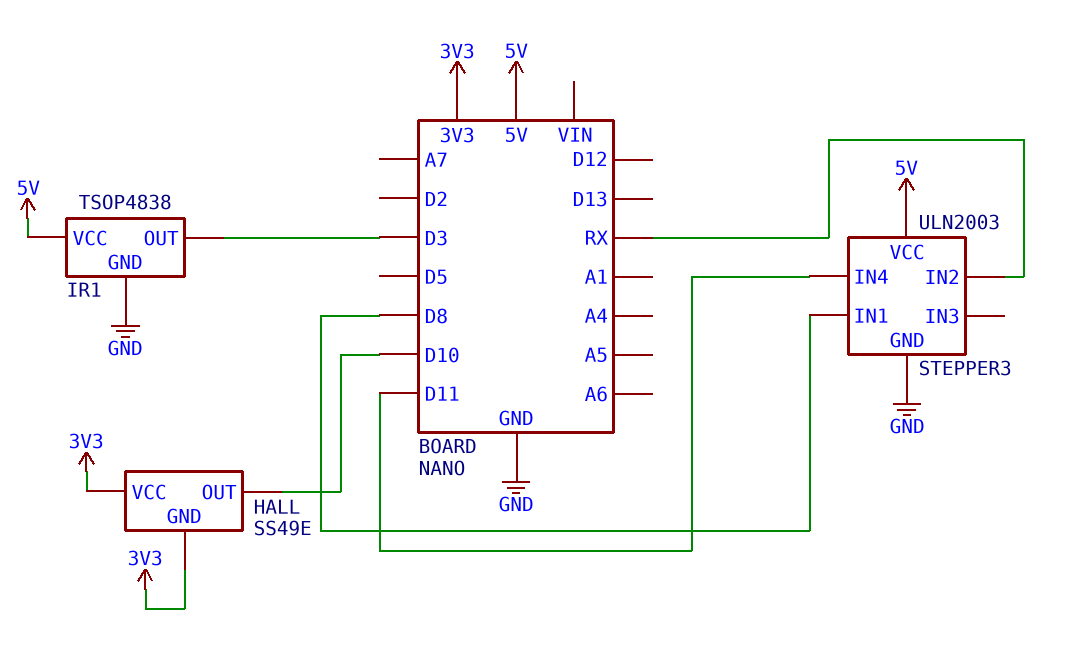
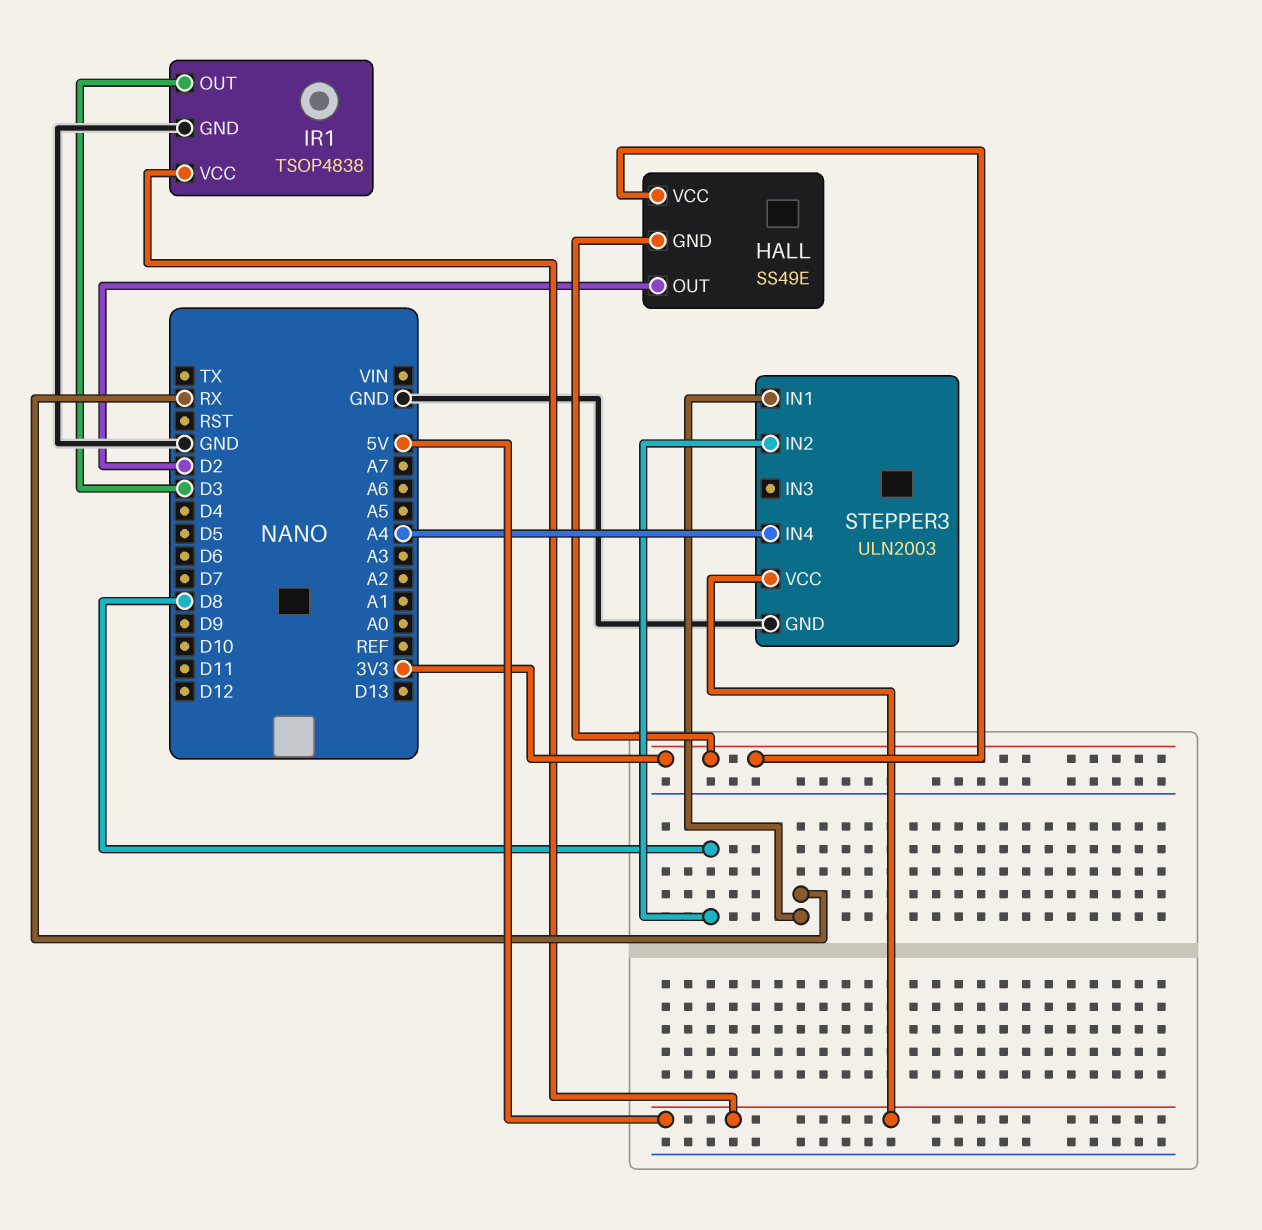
HALL pin OUT: D10 -> D2
STEPPER3 pin IN1: D8 -> RX
STEPPER3 pin IN2: RX -> D8
STEPPER3 pin IN4: D11 -> A4

